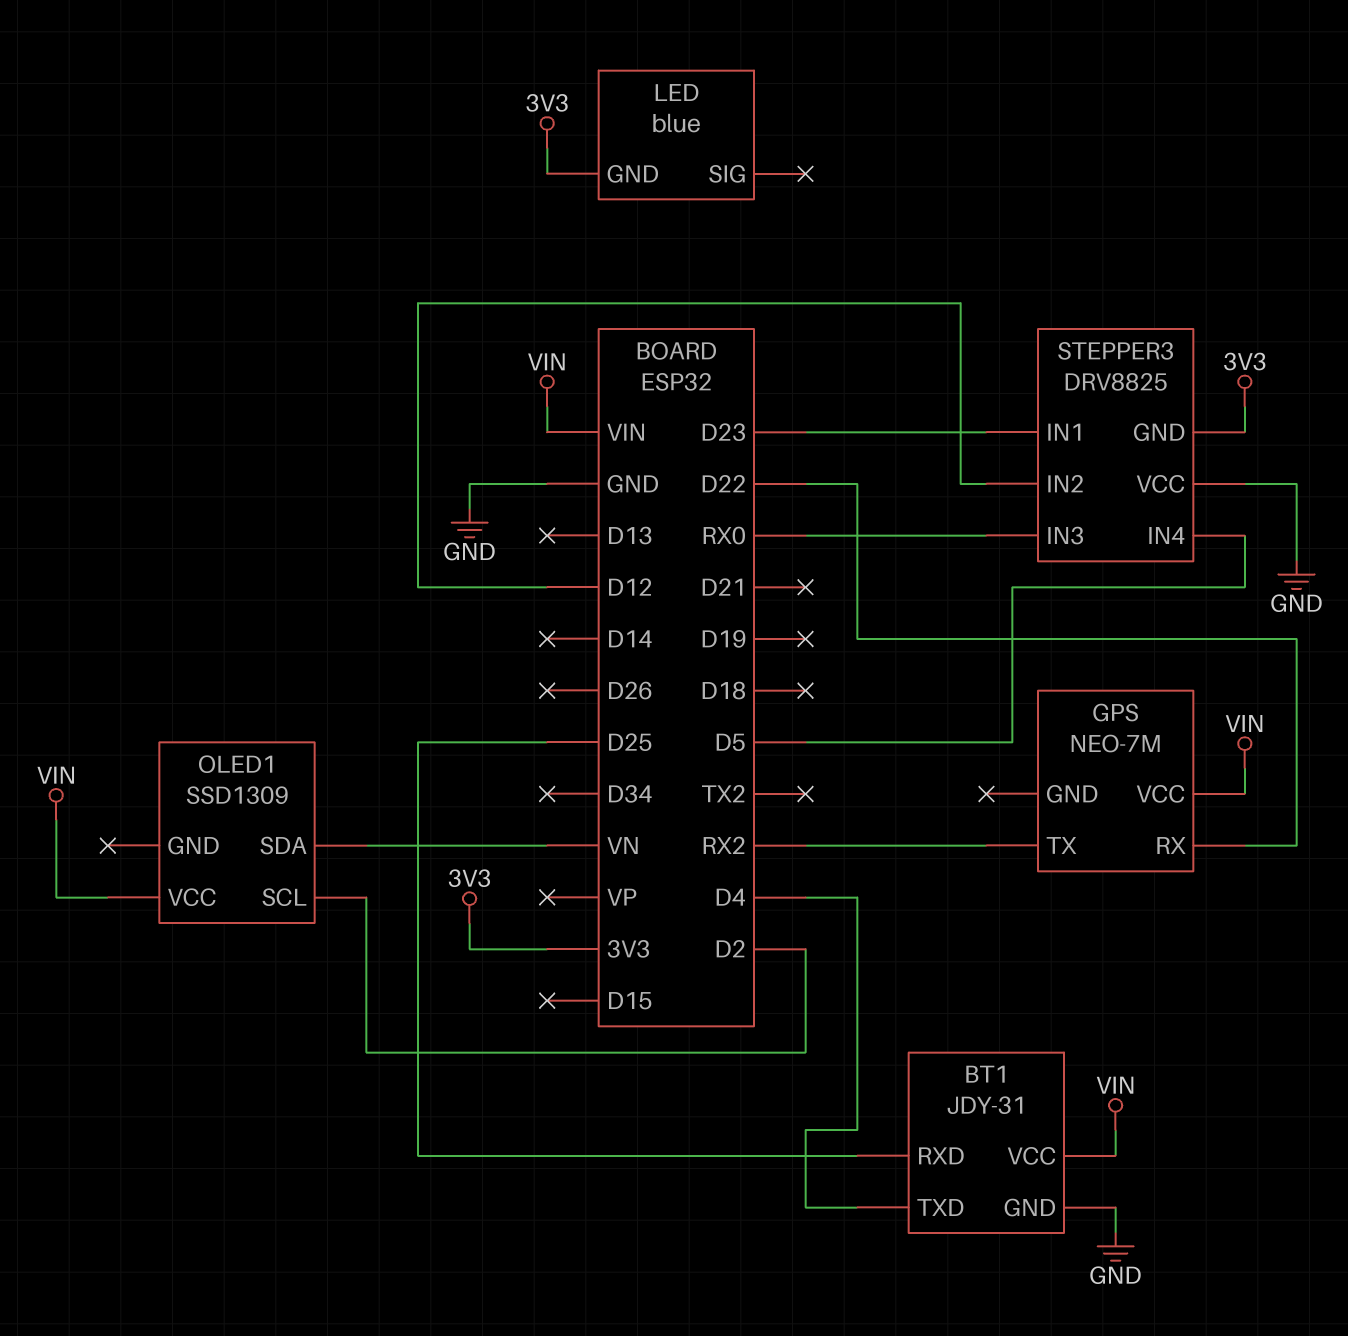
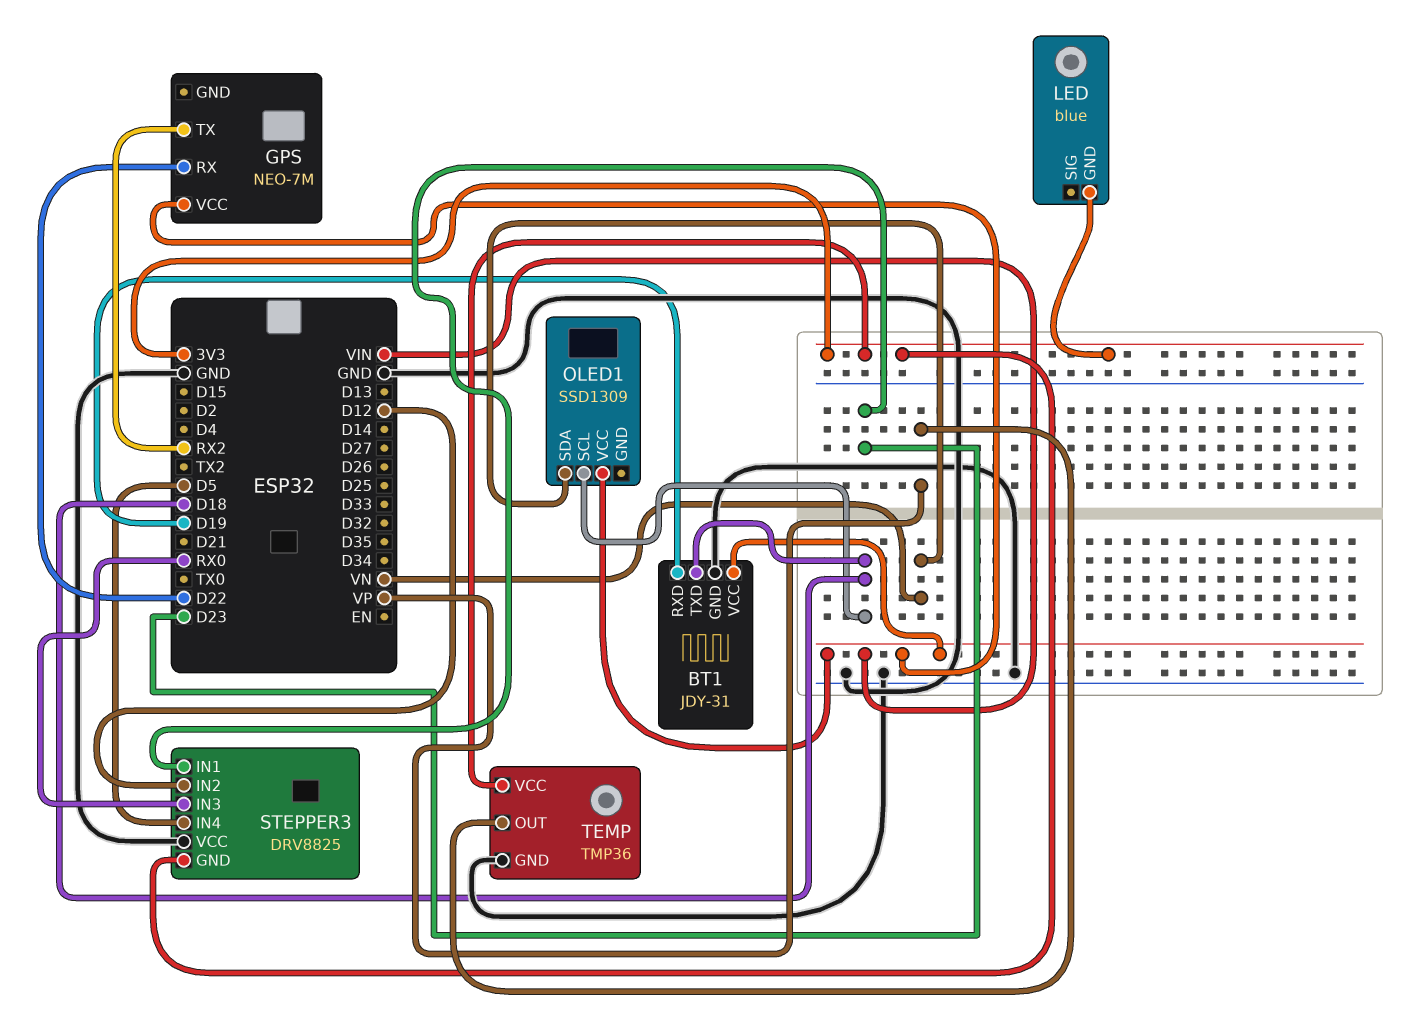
BT1 pin RXD: D25 -> D19
BT1 pin TXD: D4 -> D18
OLED1 pin SCL: D2 -> D18
TEMP: none -> TMP36
TEMP pin GND: none -> GND
TEMP pin OUT: none -> VP
TEMP pin VCC: none -> 3V3

